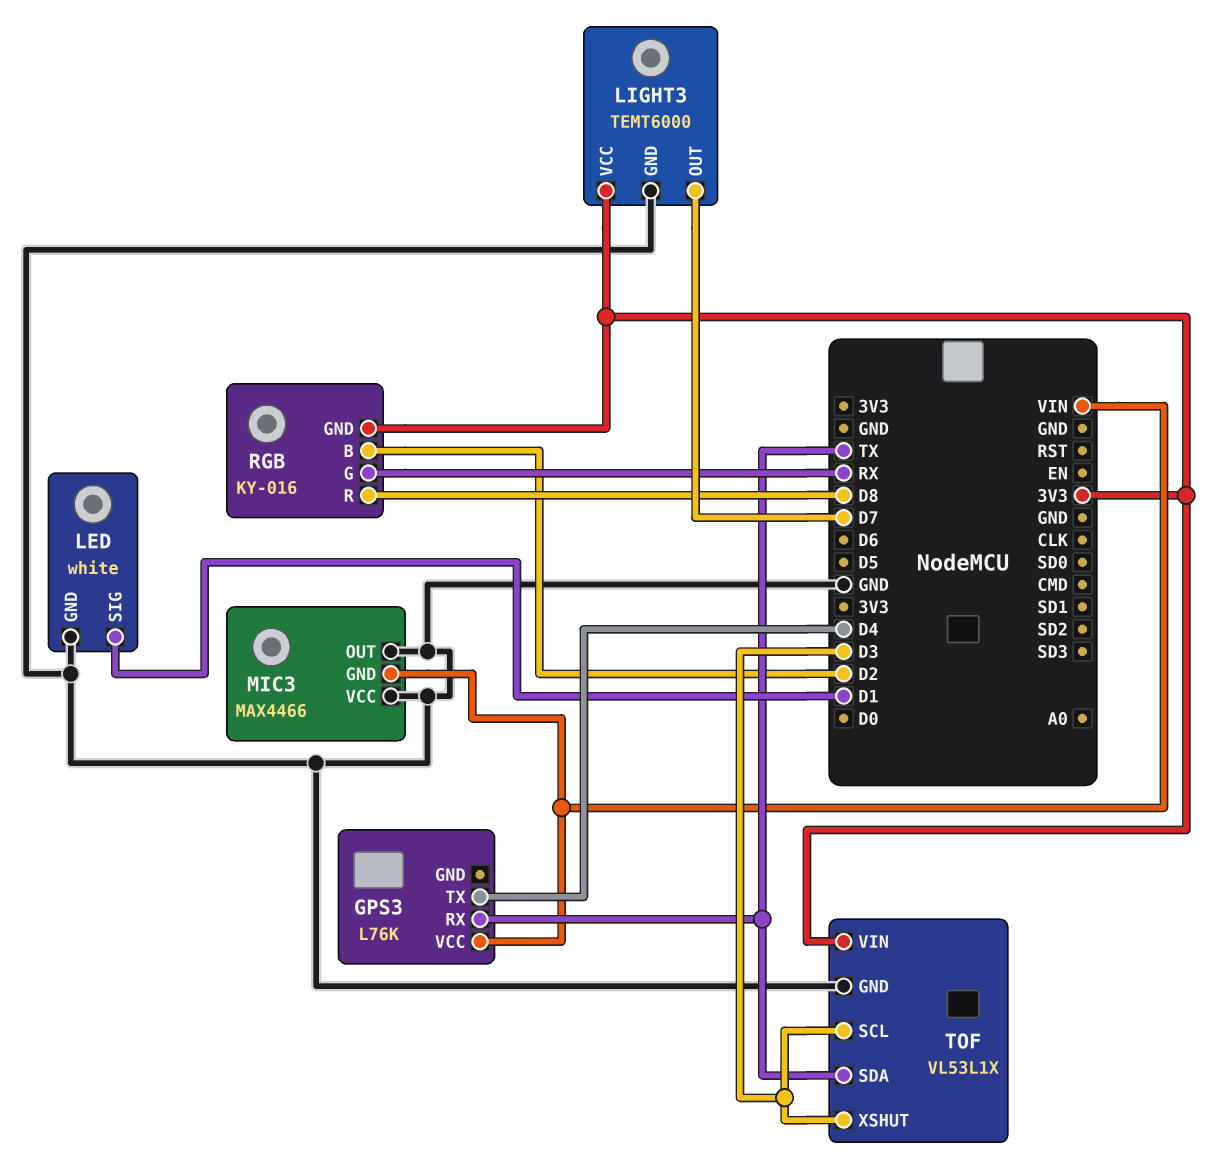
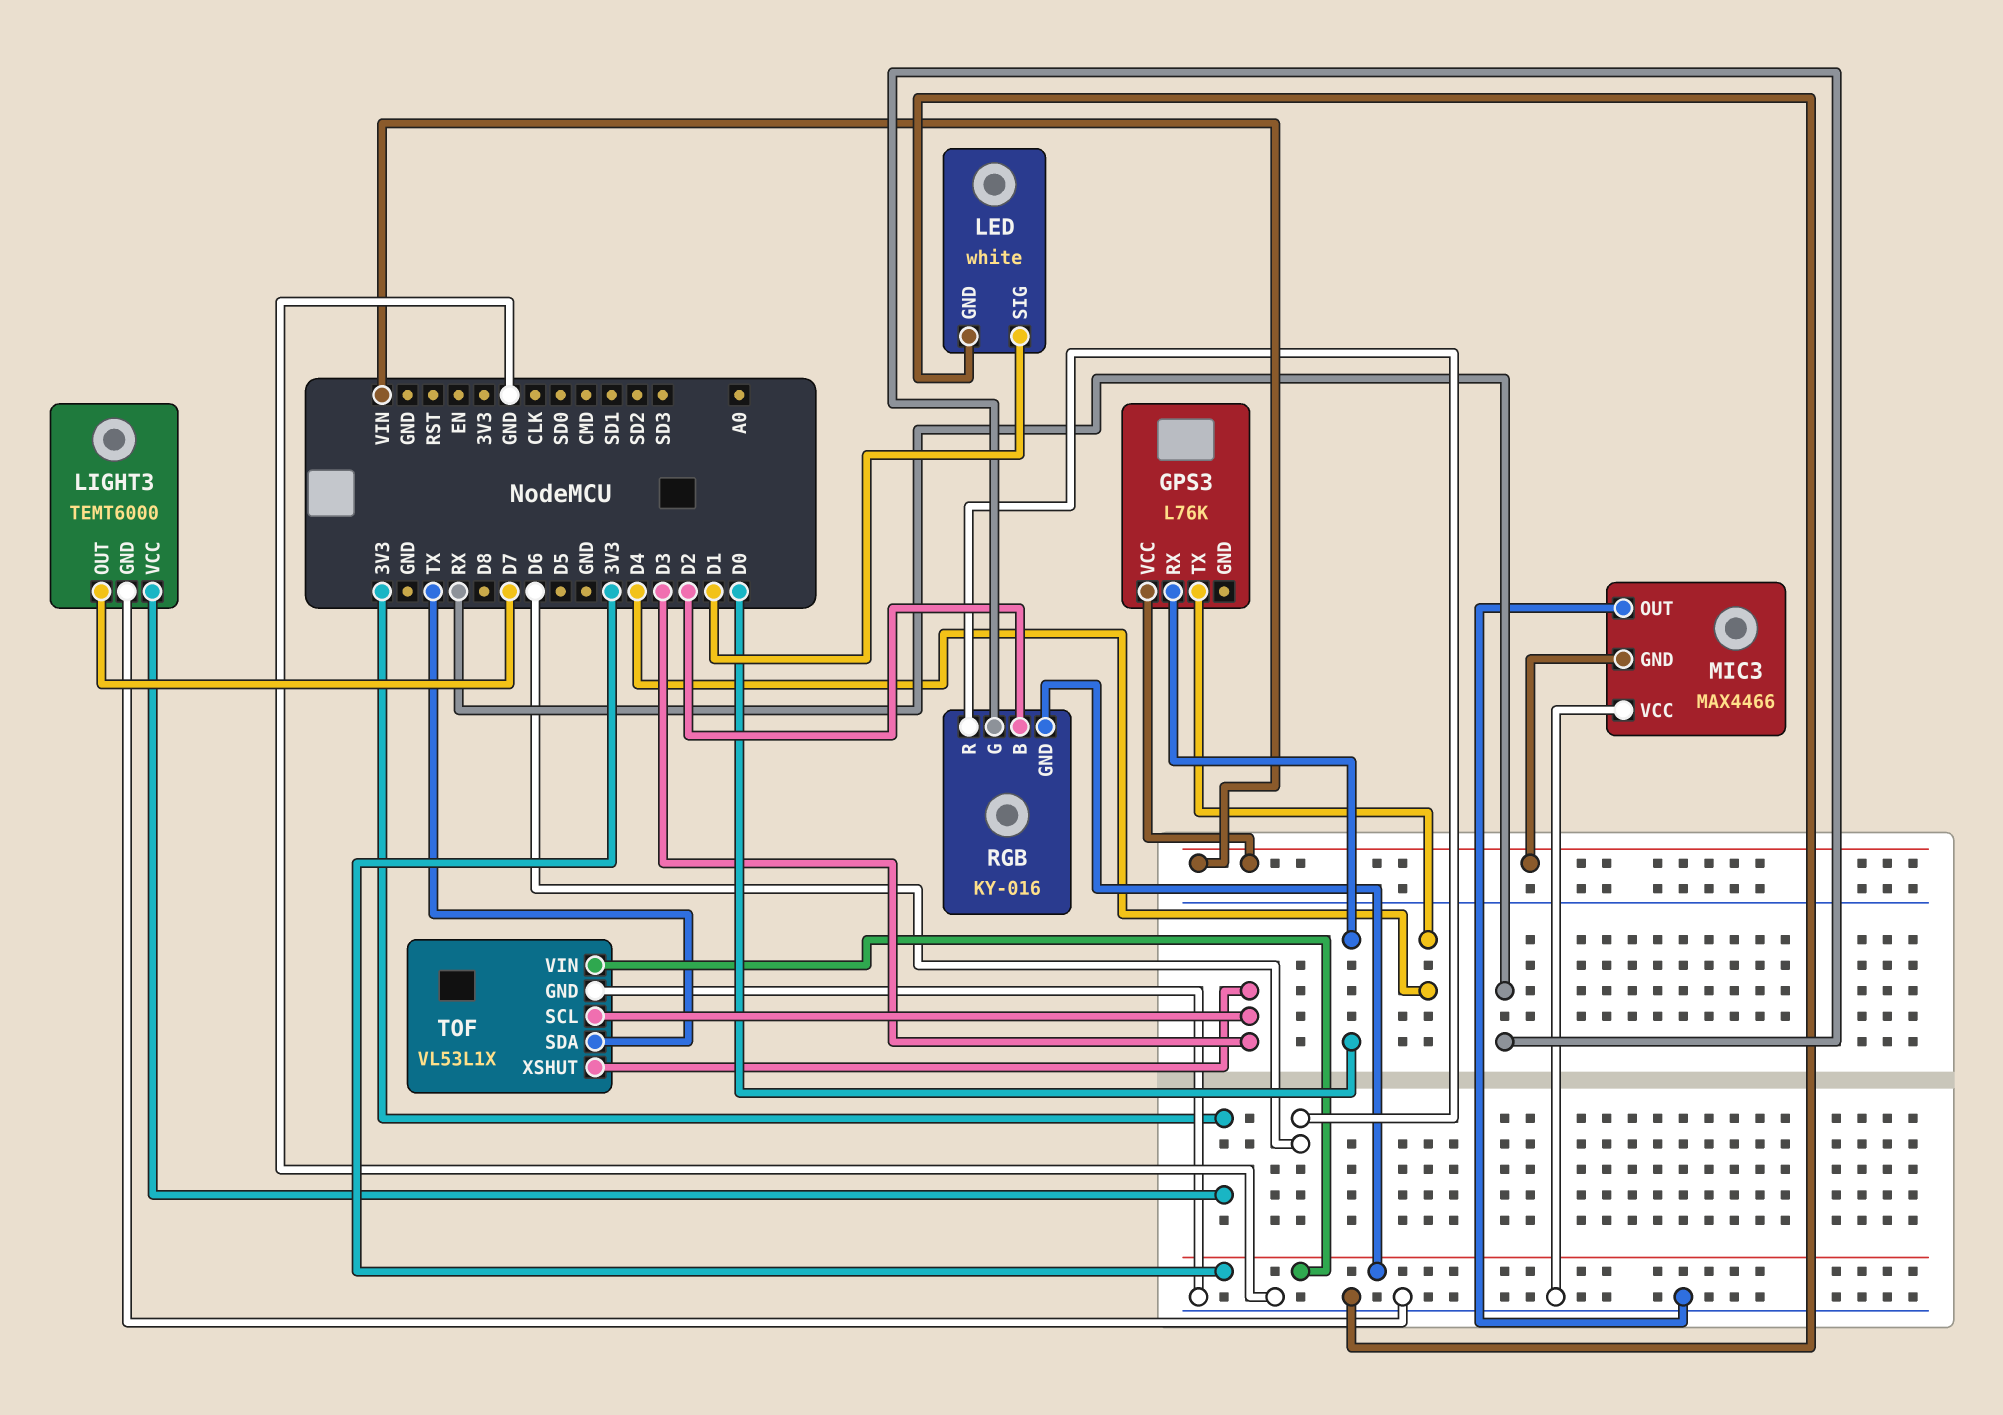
GPS3 pin RX: TX -> D0
RGB pin R: D8 -> D6

